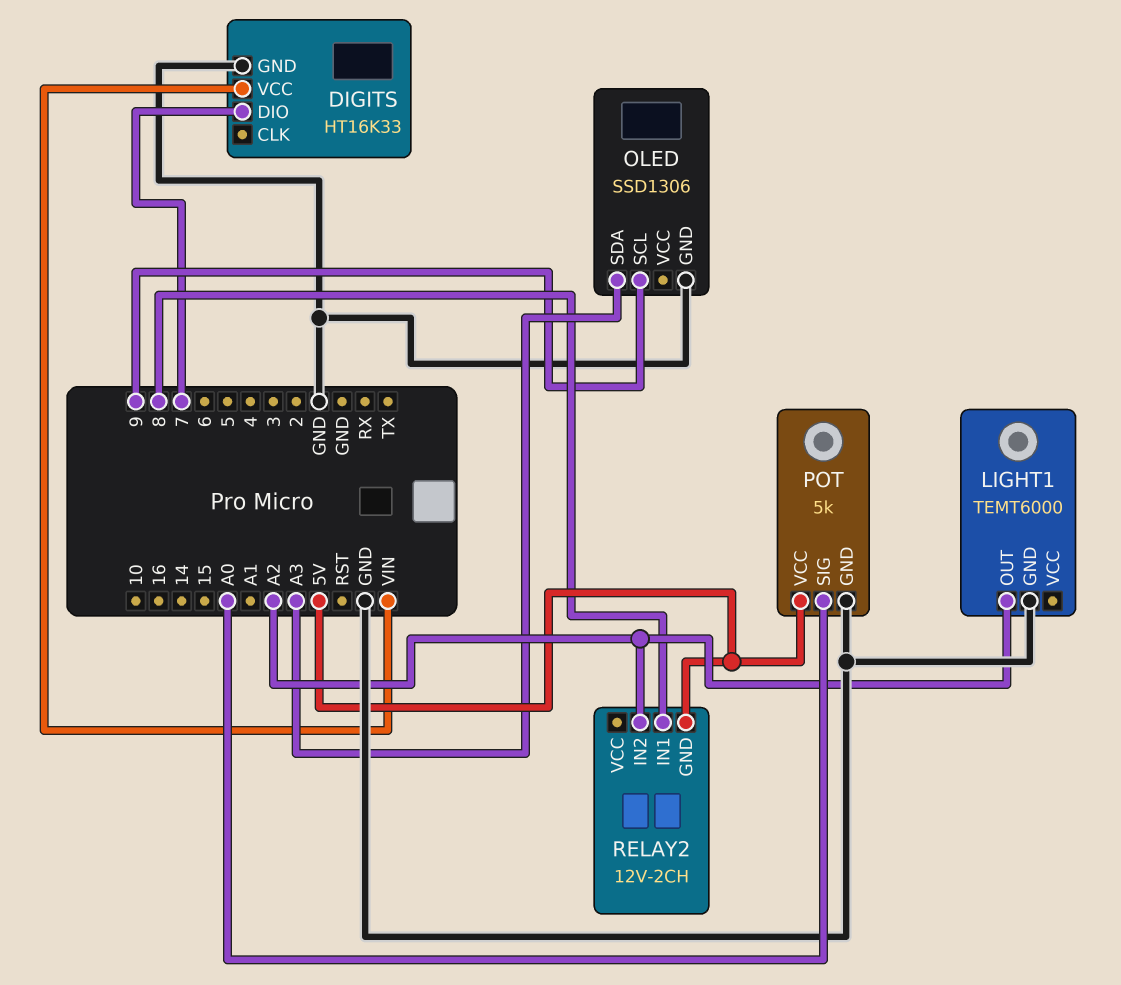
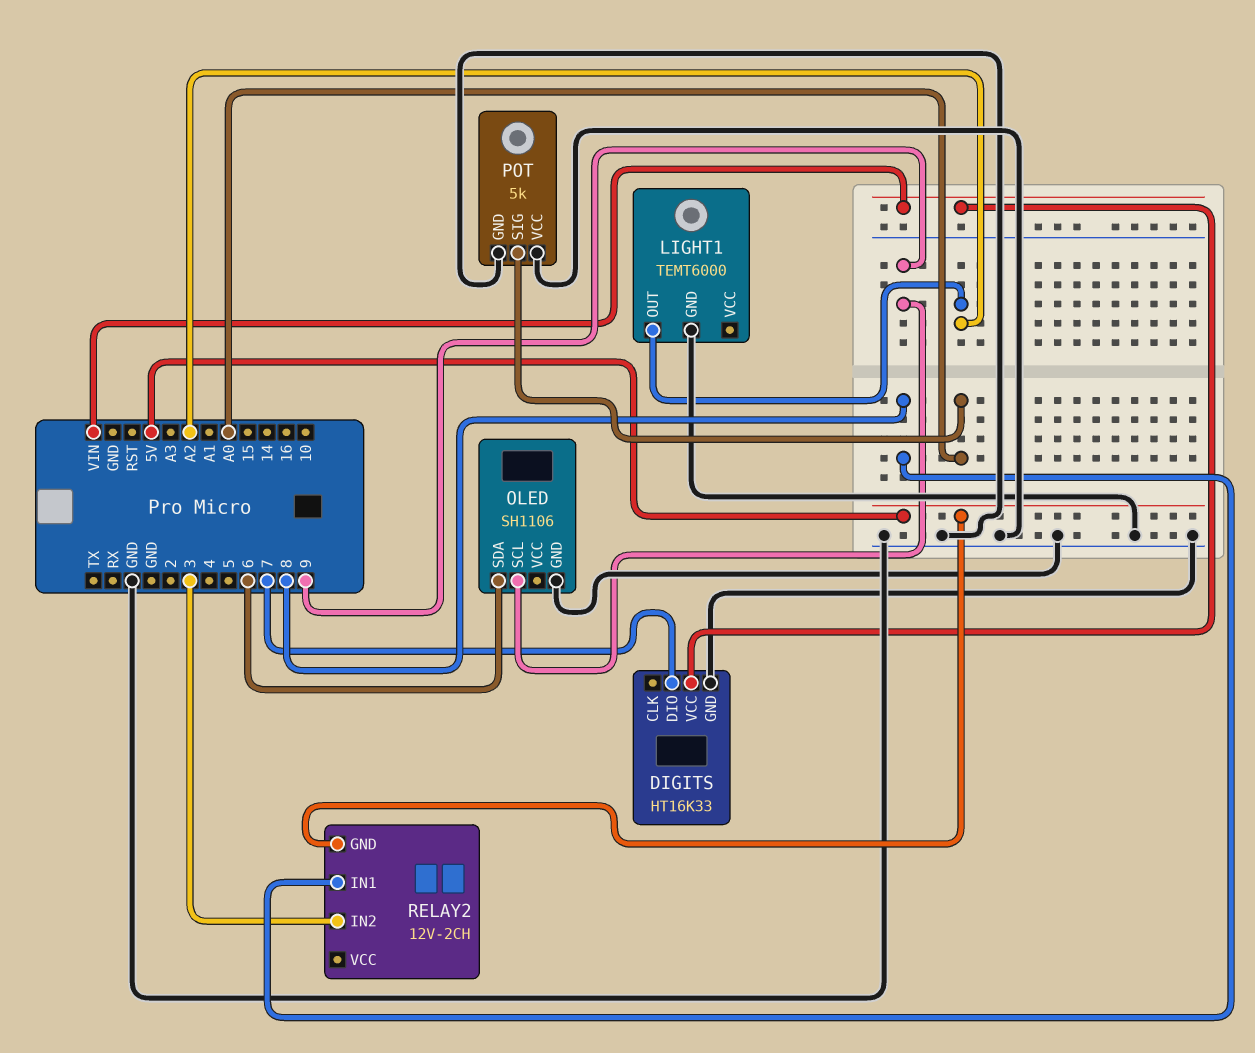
OLED: SSD1306 -> SH1106
OLED pin SDA: A3 -> 6
POT pin VCC: 5V -> GND
RELAY2 pin IN2: A2 -> 3

